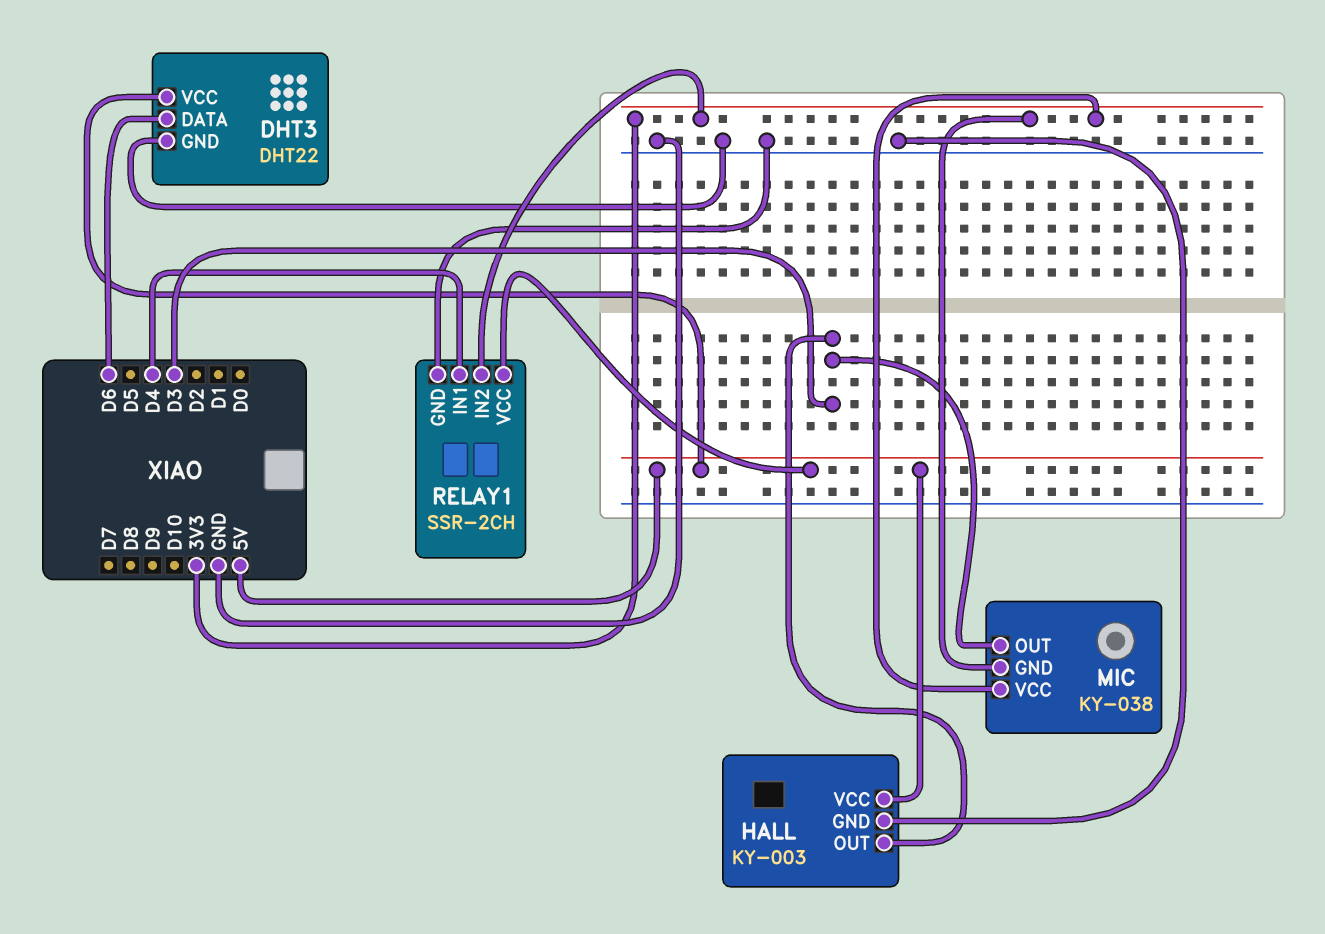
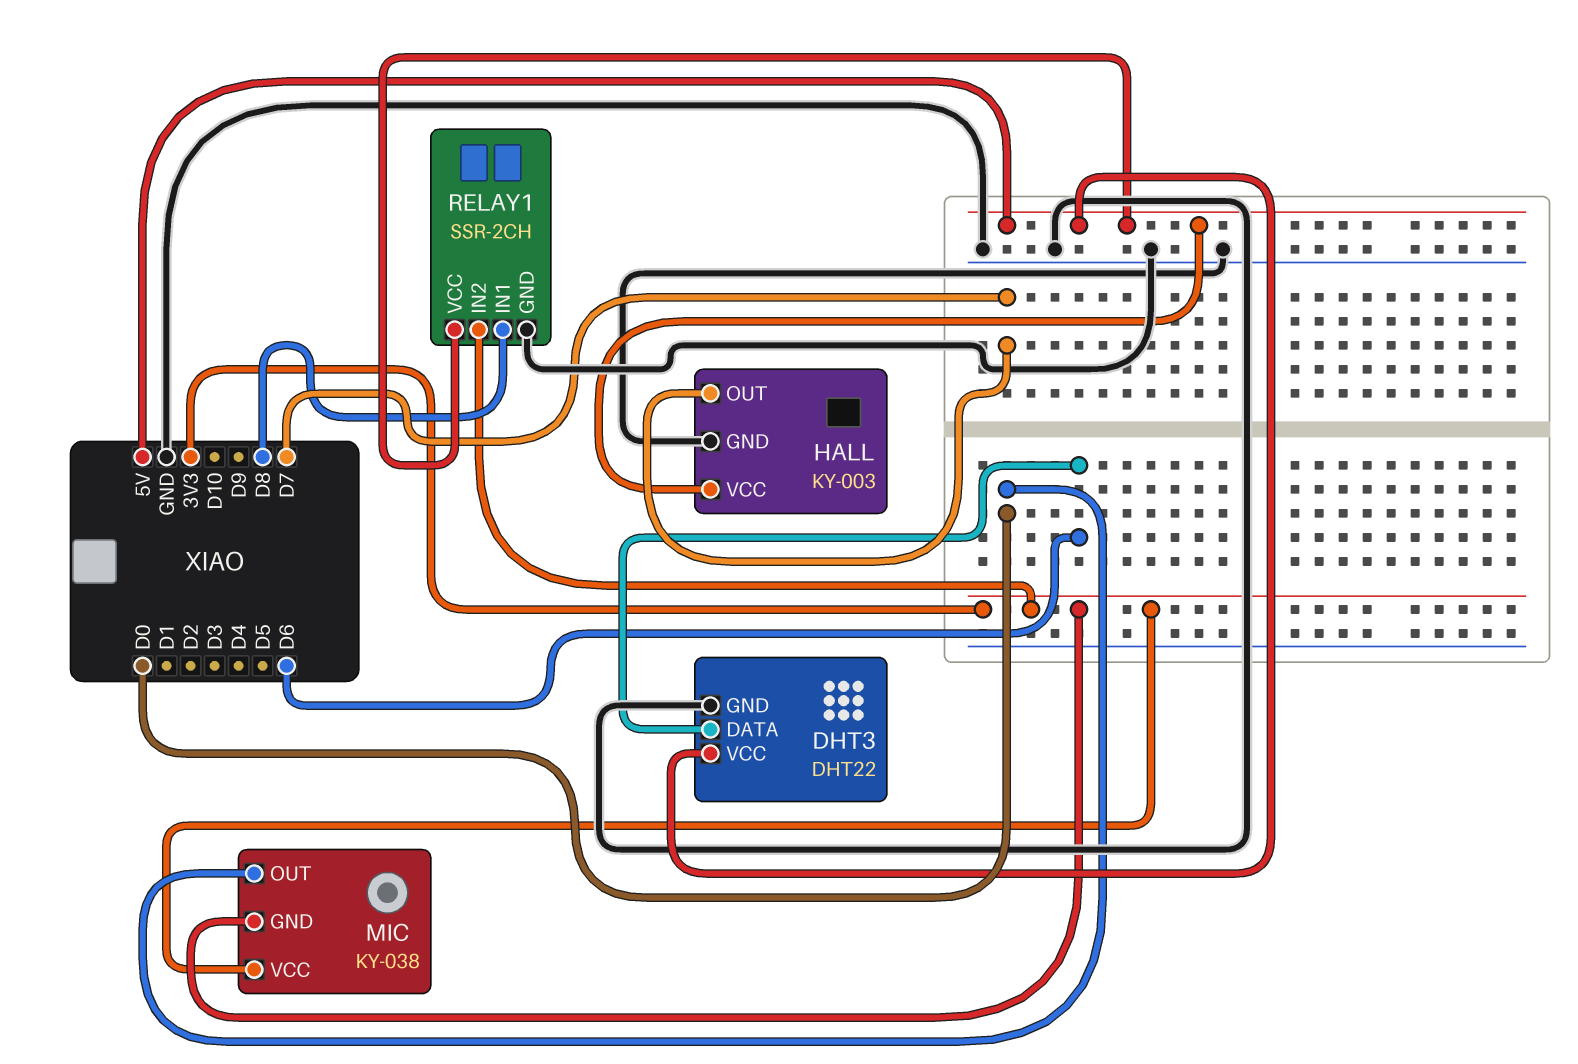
HALL pin OUT: D3 -> D7
MIC pin OUT: D3 -> D0
RELAY1 pin IN1: D4 -> D8

